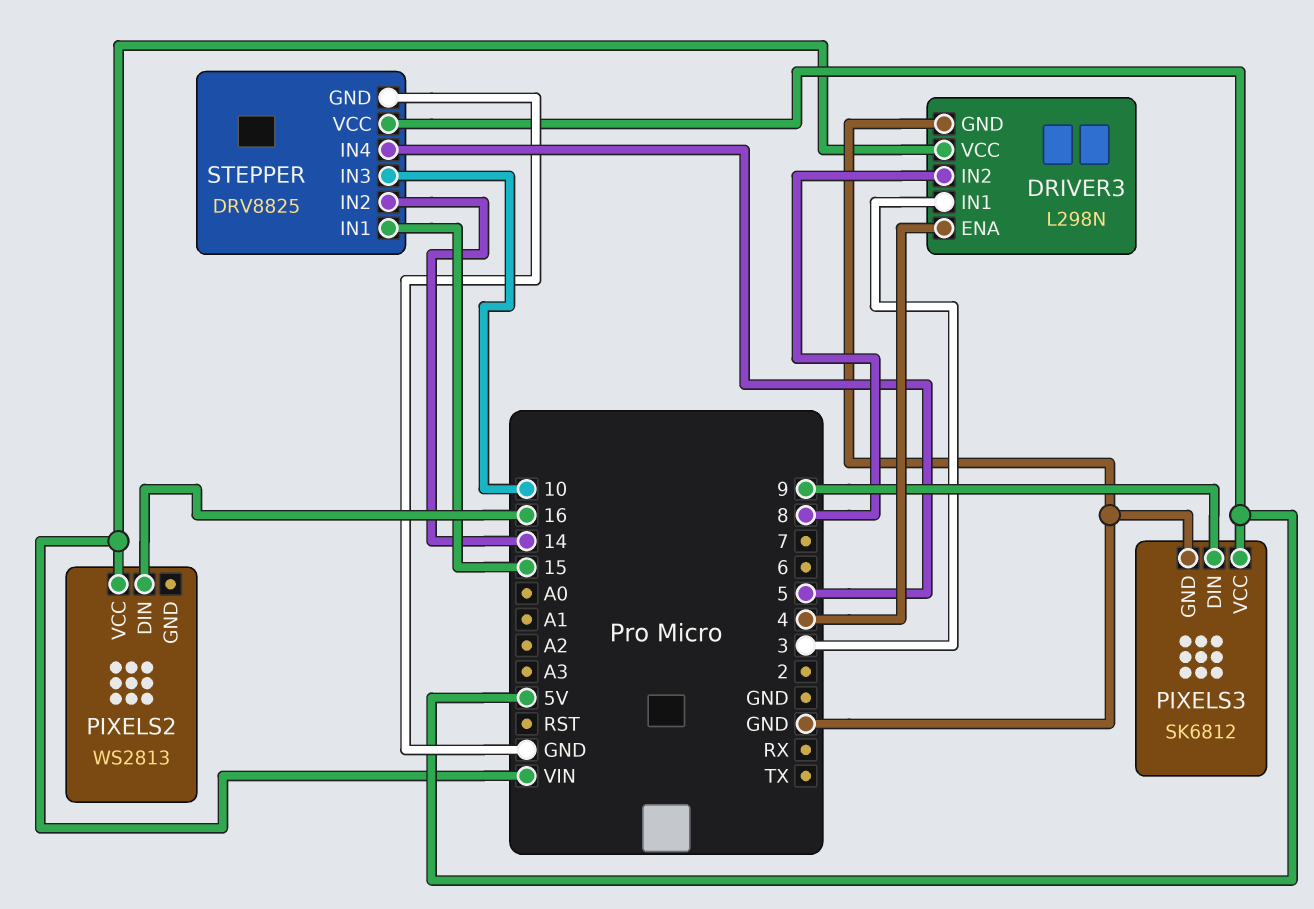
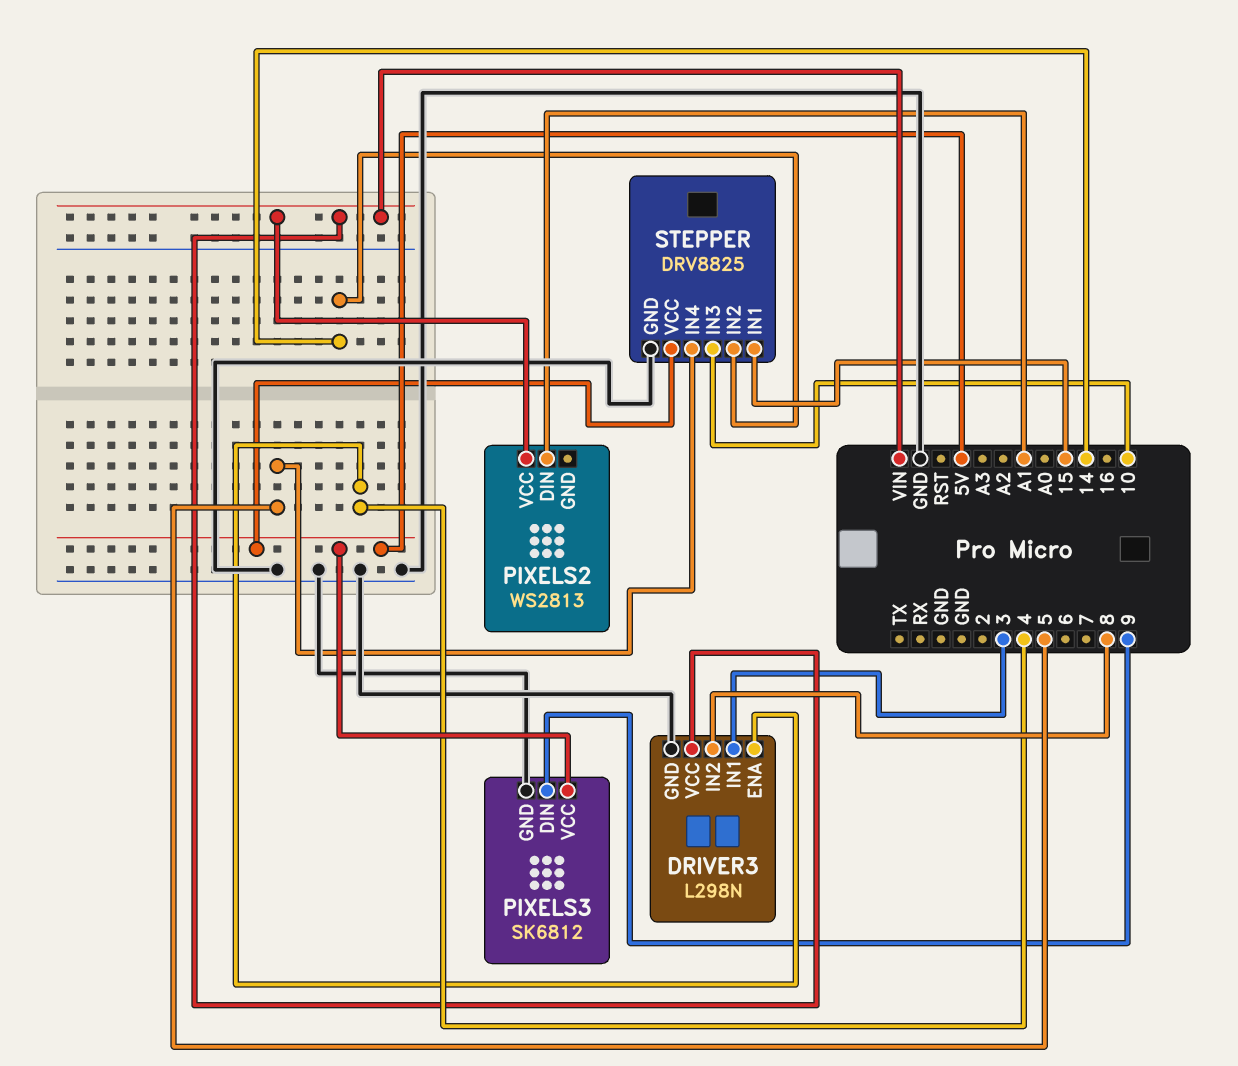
PIXELS2 pin DIN: 16 -> A1

